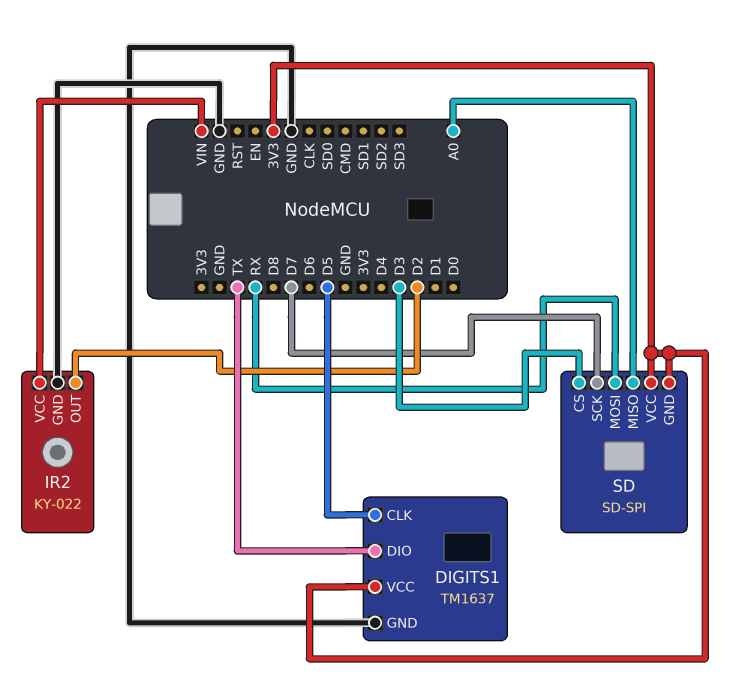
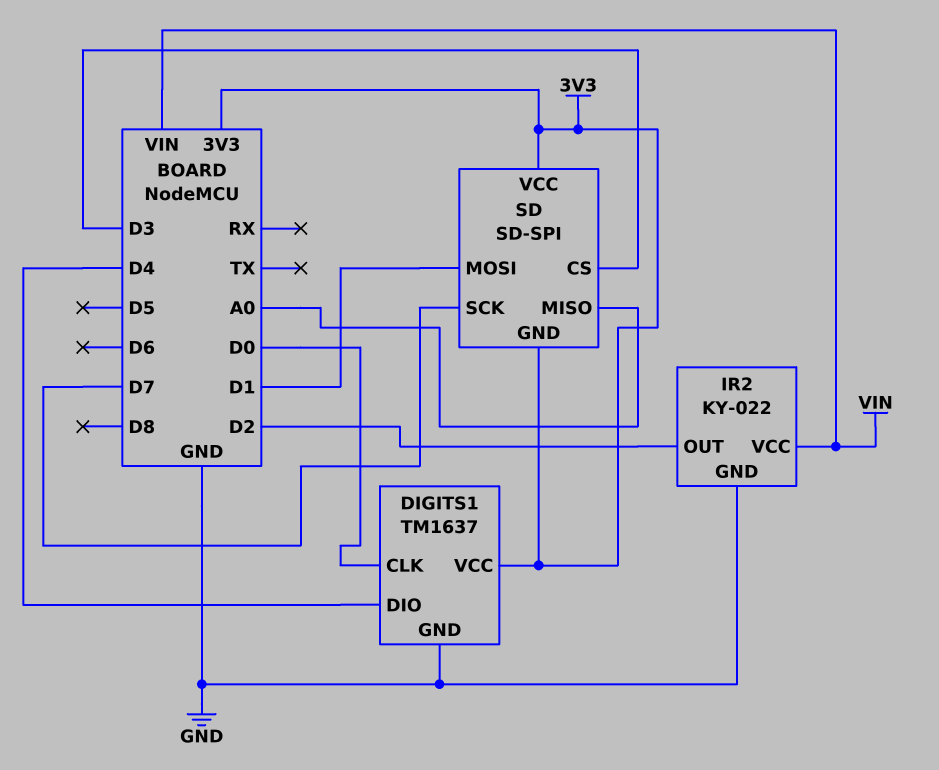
DIGITS1 pin CLK: D5 -> D0
DIGITS1 pin DIO: TX -> D4
SD pin MOSI: RX -> D1

